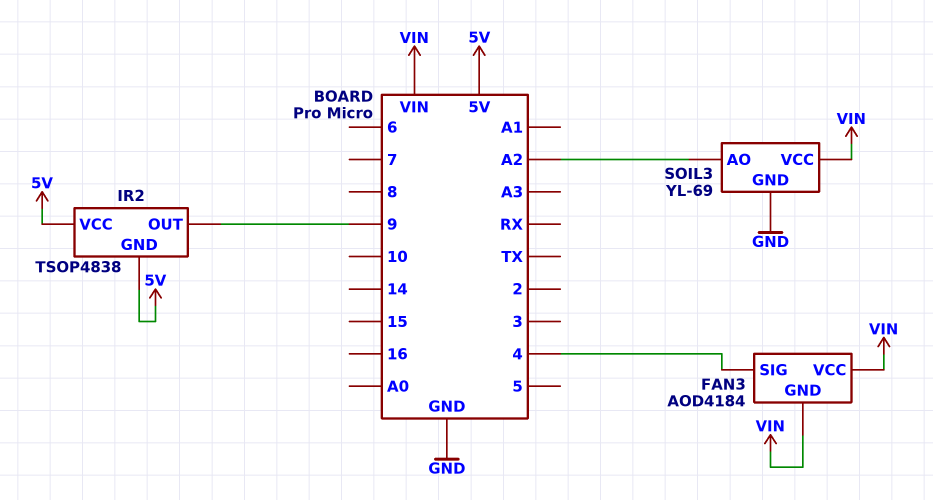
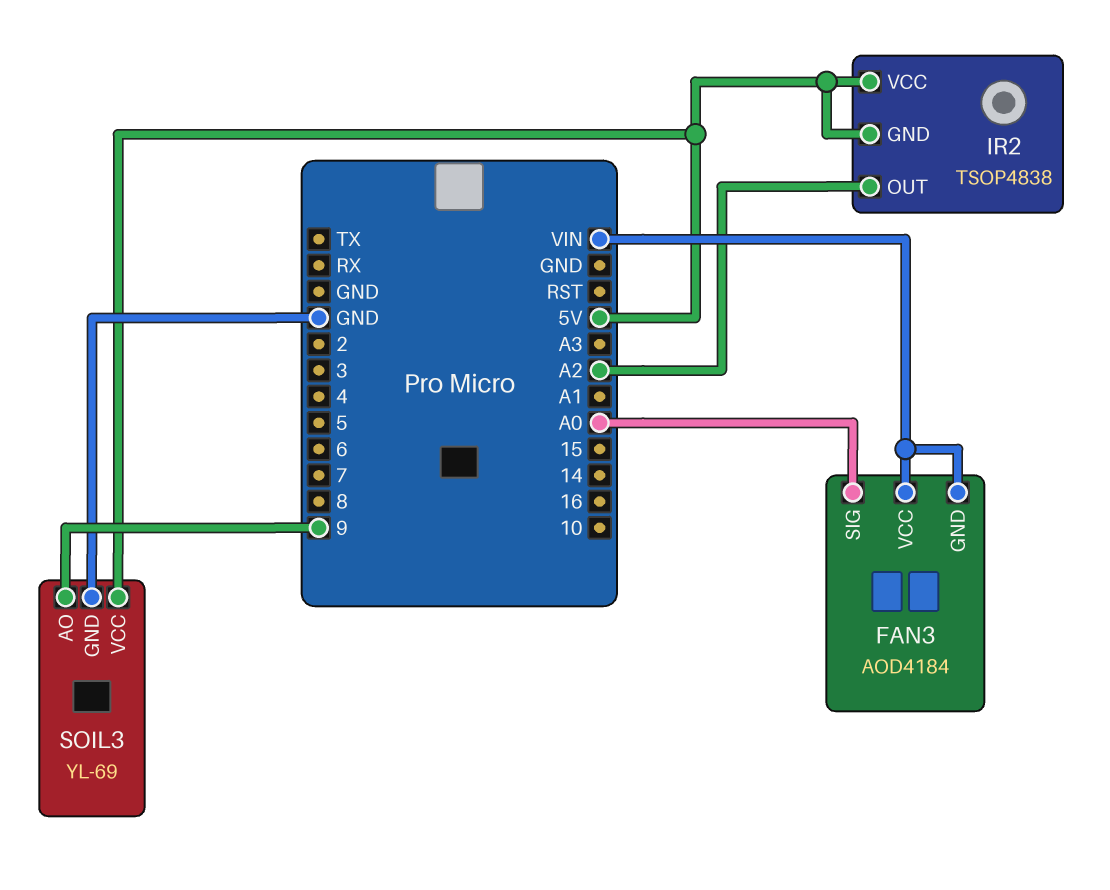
FAN3 pin SIG: 4 -> A0
IR2 pin OUT: 9 -> A2
SOIL3 pin AO: A2 -> 9
SOIL3 pin VCC: VIN -> 5V

